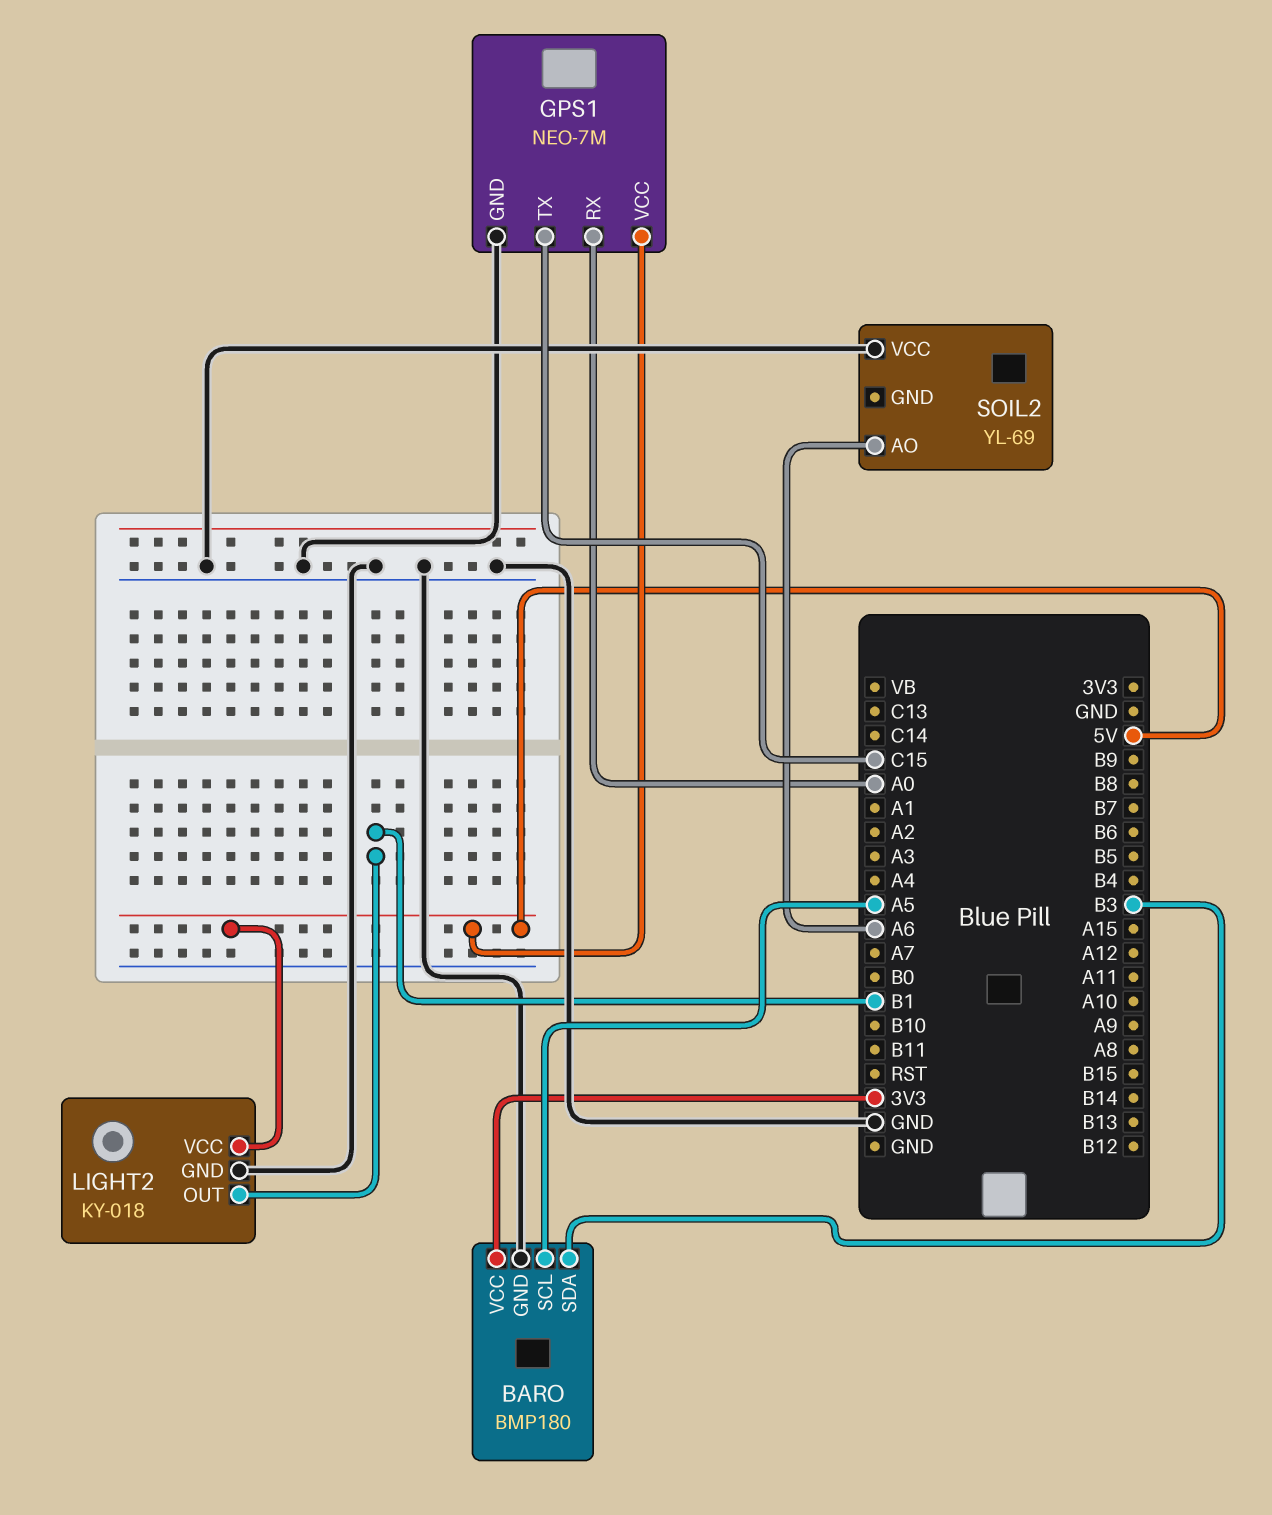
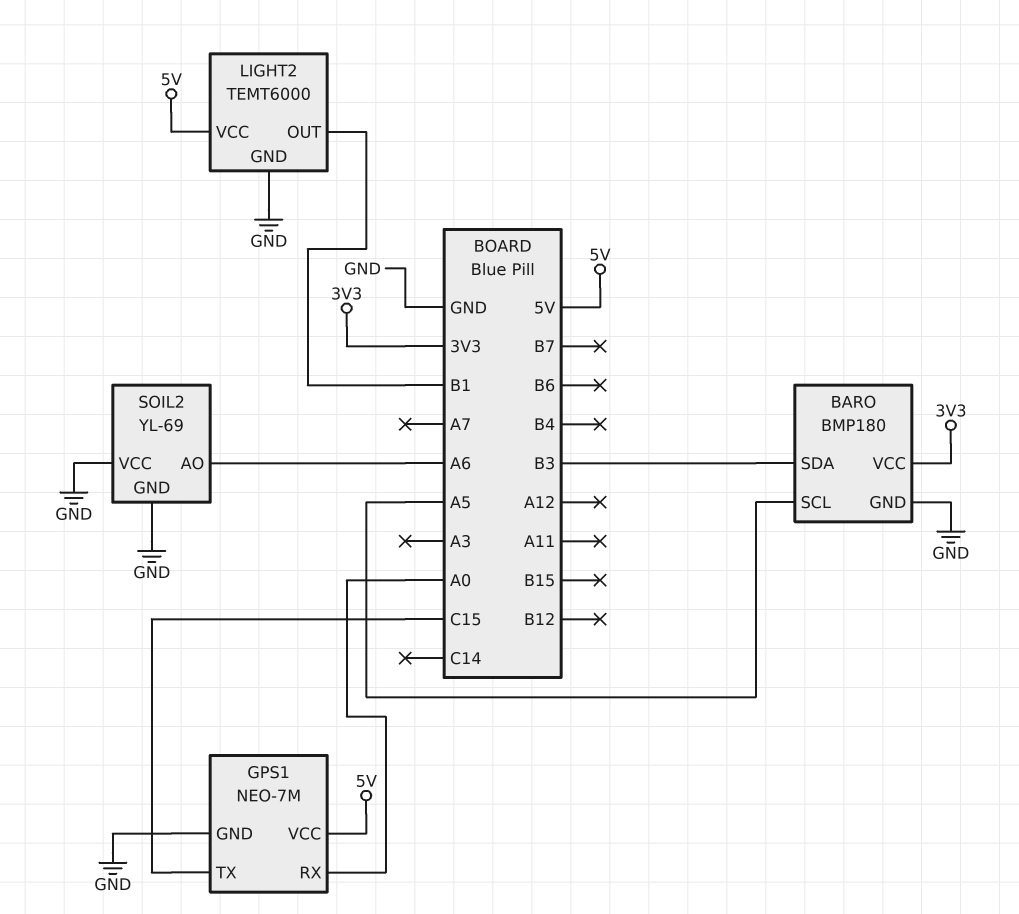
LIGHT2: KY-018 -> TEMT6000
SOIL2 pin GND: none -> GND

